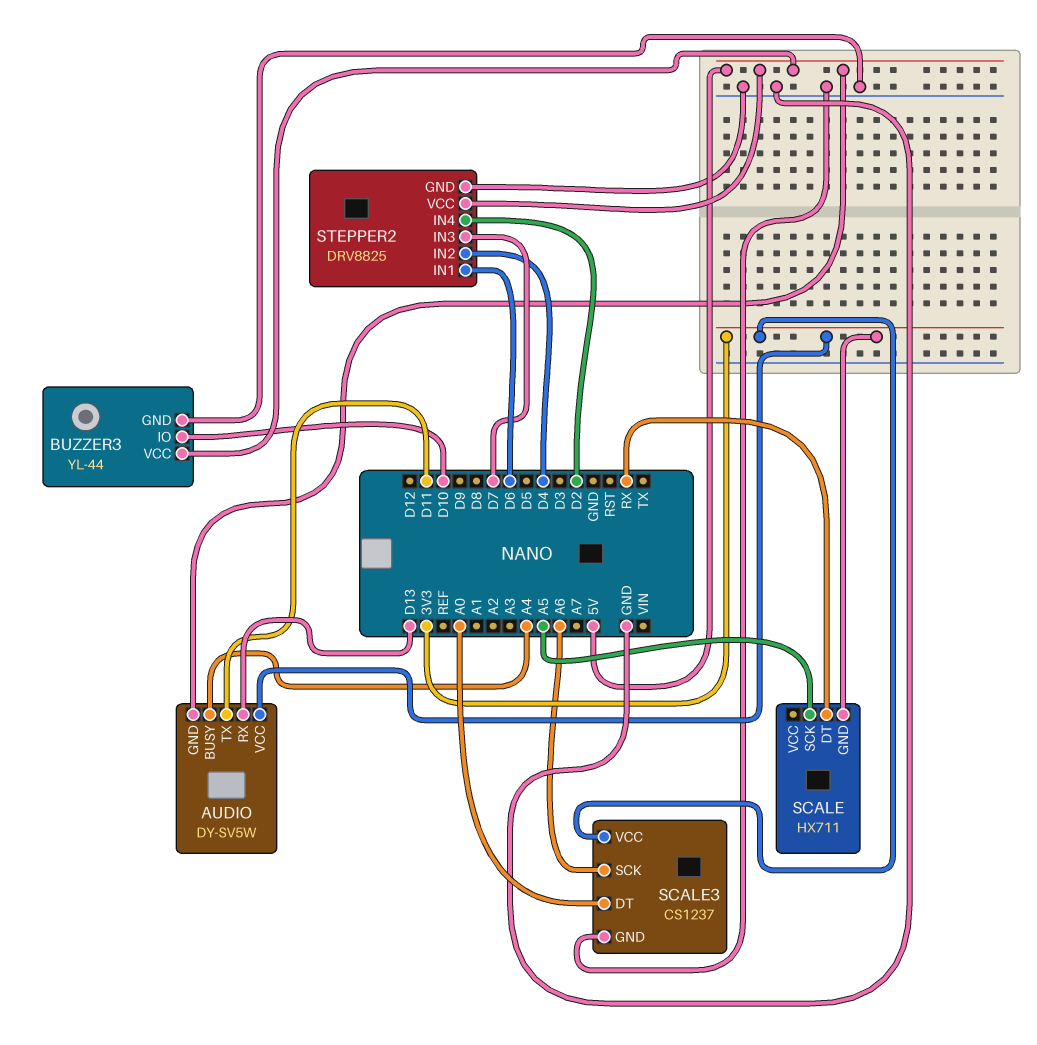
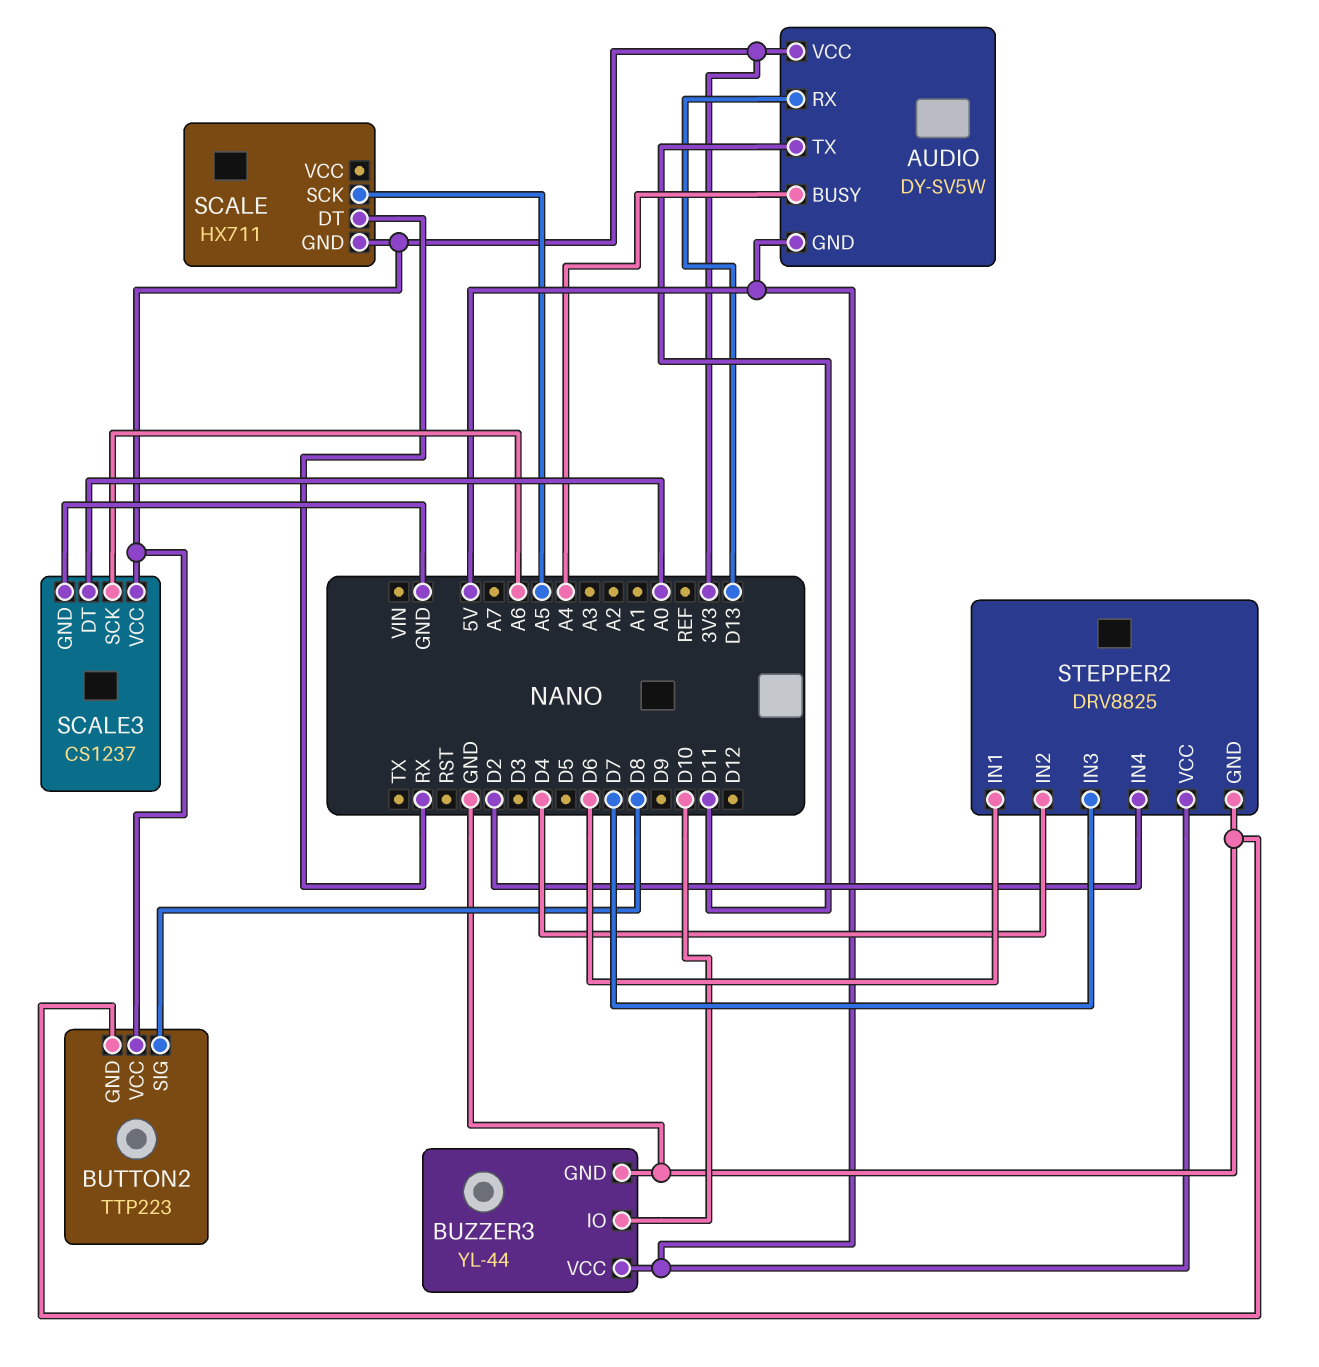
BUTTON2: none -> TTP223
BUTTON2 pin GND: none -> GND
BUTTON2 pin SIG: none -> D8
BUTTON2 pin VCC: none -> 3V3

